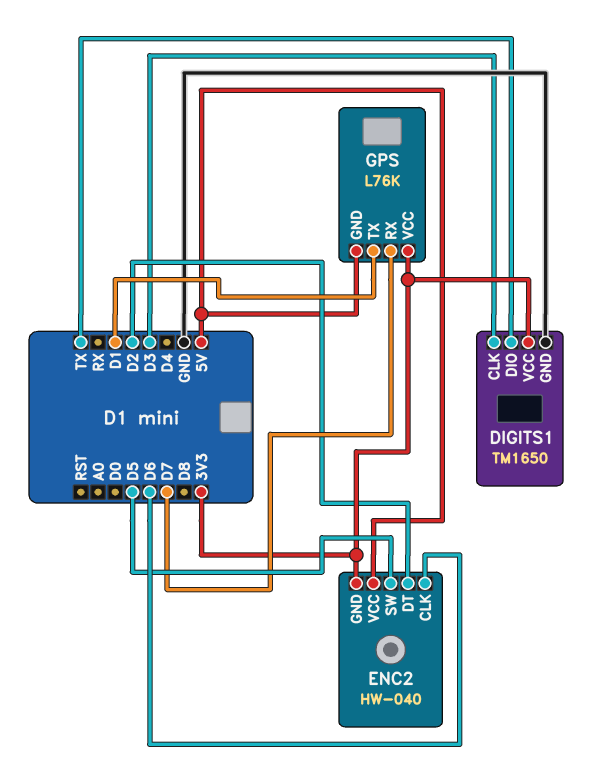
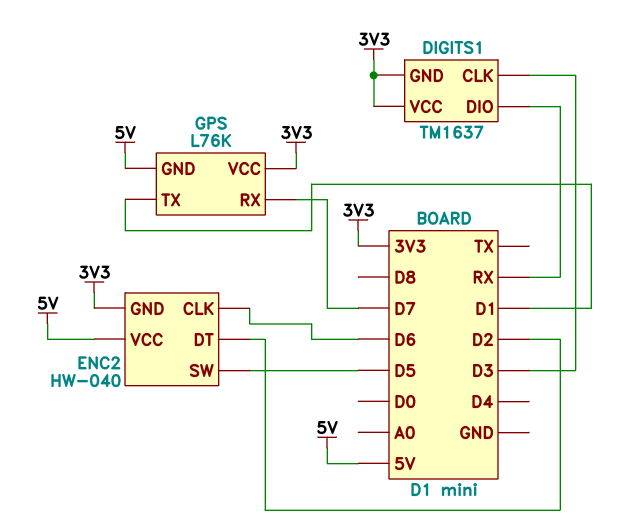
DIGITS1: TM1650 -> TM1637
DIGITS1 pin DIO: TX -> RX
DIGITS1 pin GND: GND -> 3V3

